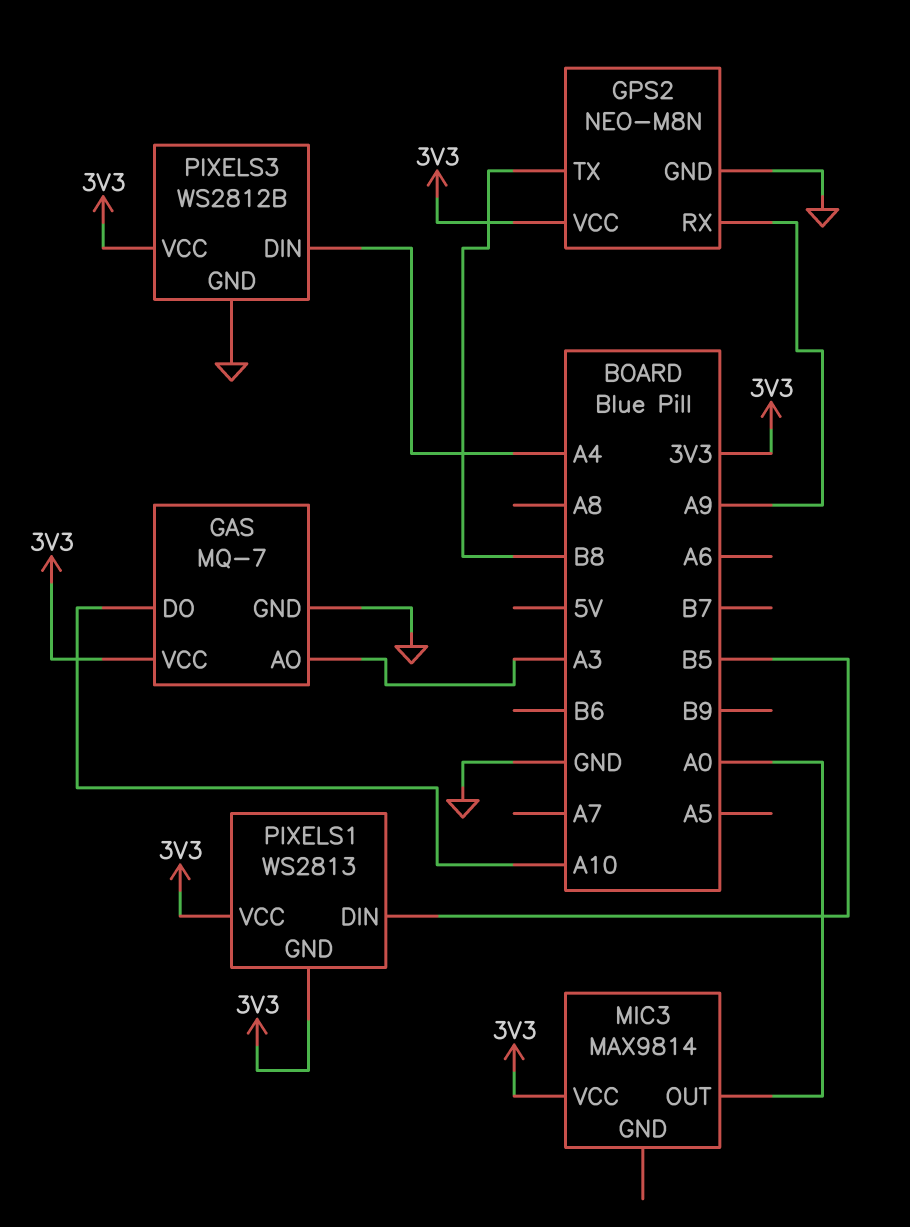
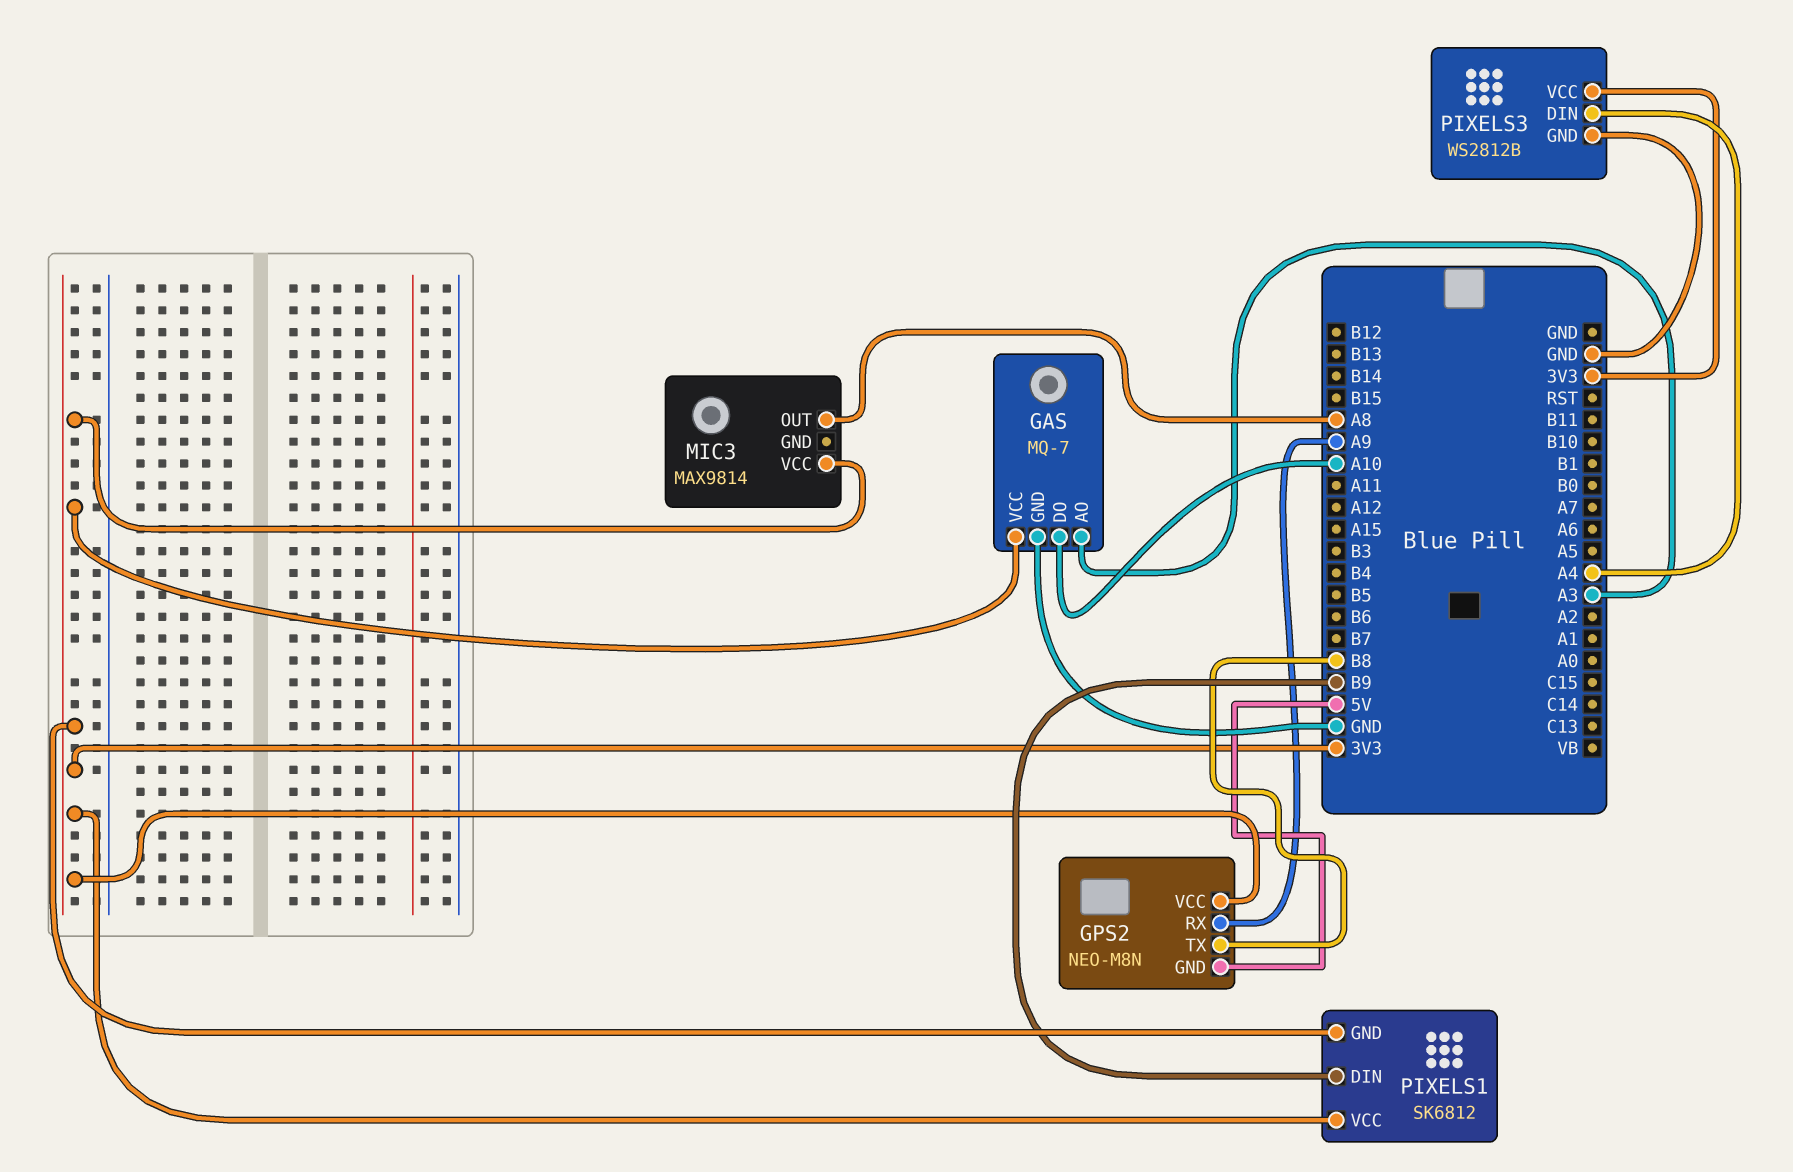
GPS2 pin GND: GND -> 5V
MIC3 pin OUT: A0 -> A8
PIXELS1: WS2813 -> SK6812
PIXELS1 pin DIN: B5 -> B9

